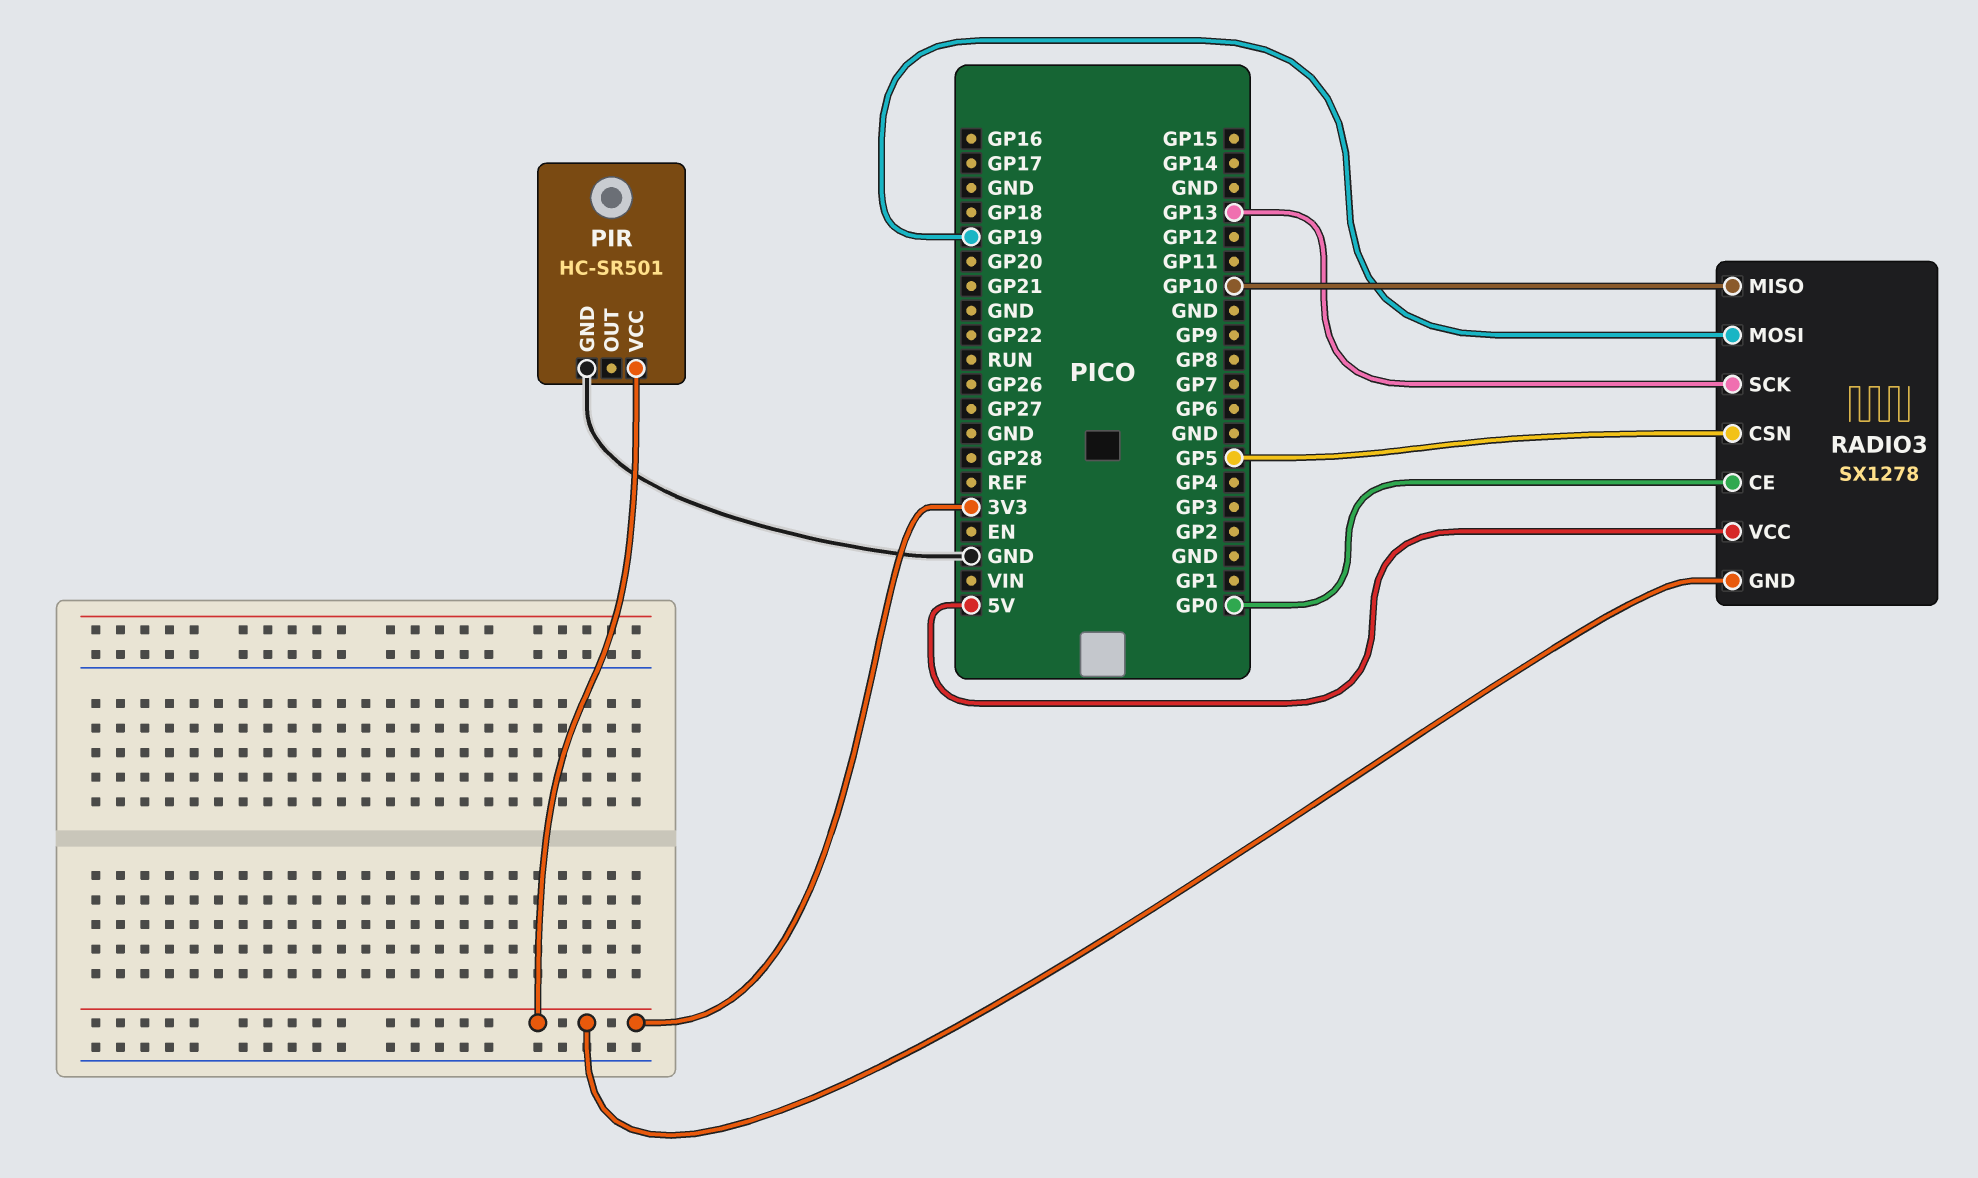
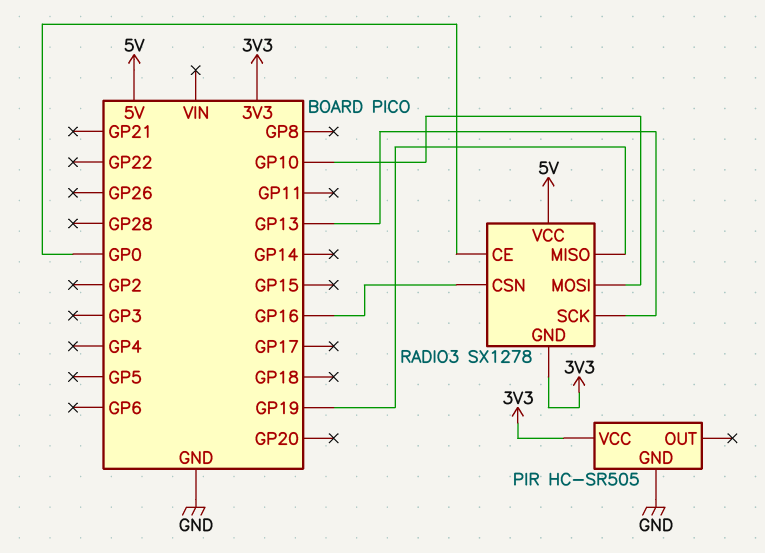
PIR: HC-SR501 -> HC-SR505
RADIO3 pin CSN: GP5 -> GP16
RADIO3 pin MISO: GP10 -> GP19
RADIO3 pin MOSI: GP19 -> GP10

